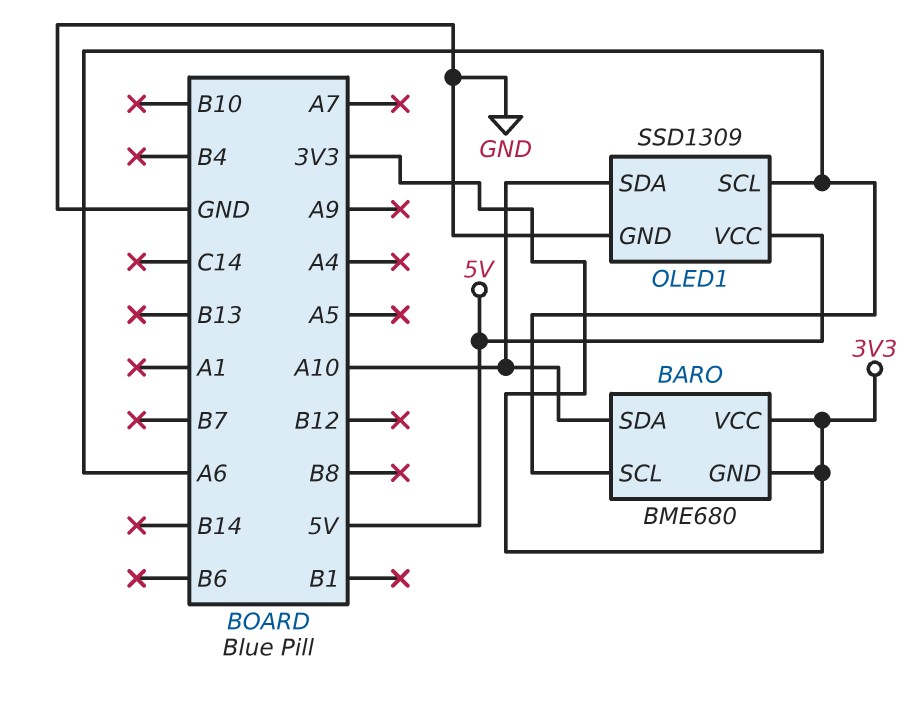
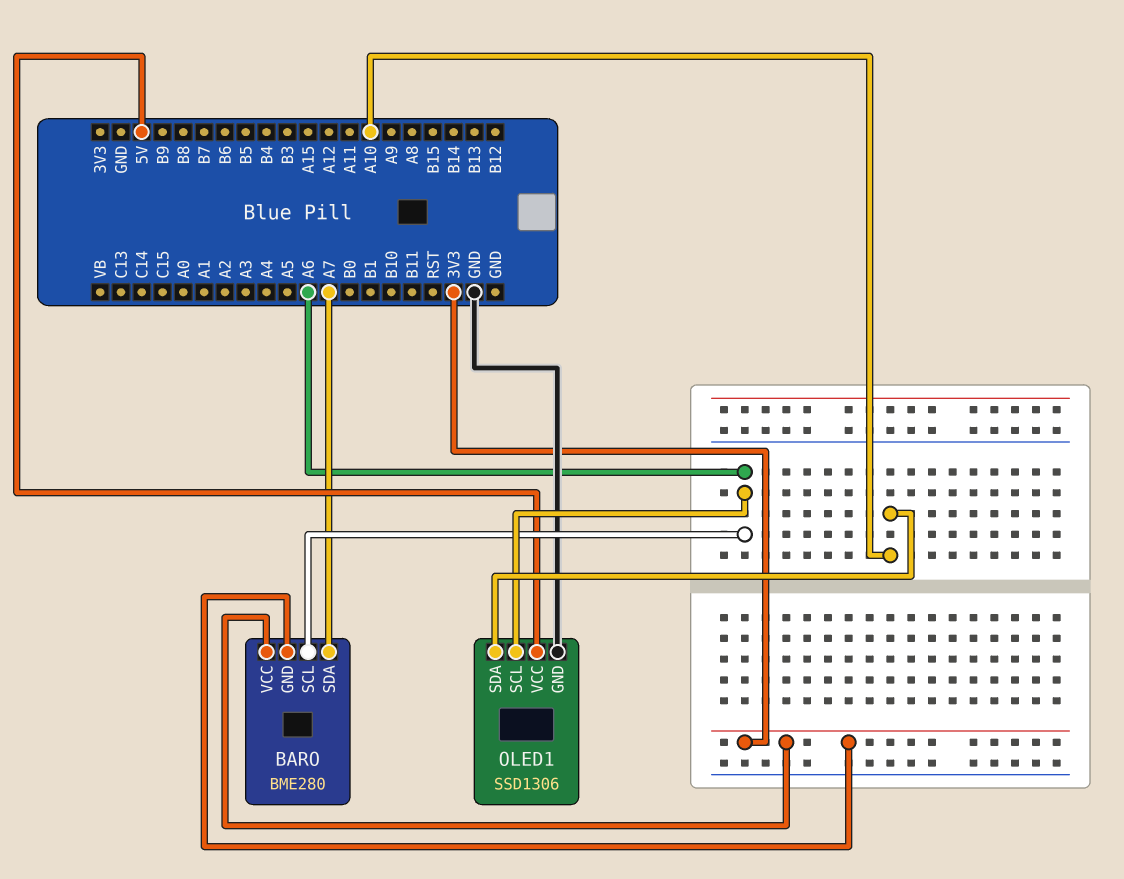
BARO: BME680 -> BME280
BARO pin SDA: A10 -> A7
OLED1: SSD1309 -> SSD1306

